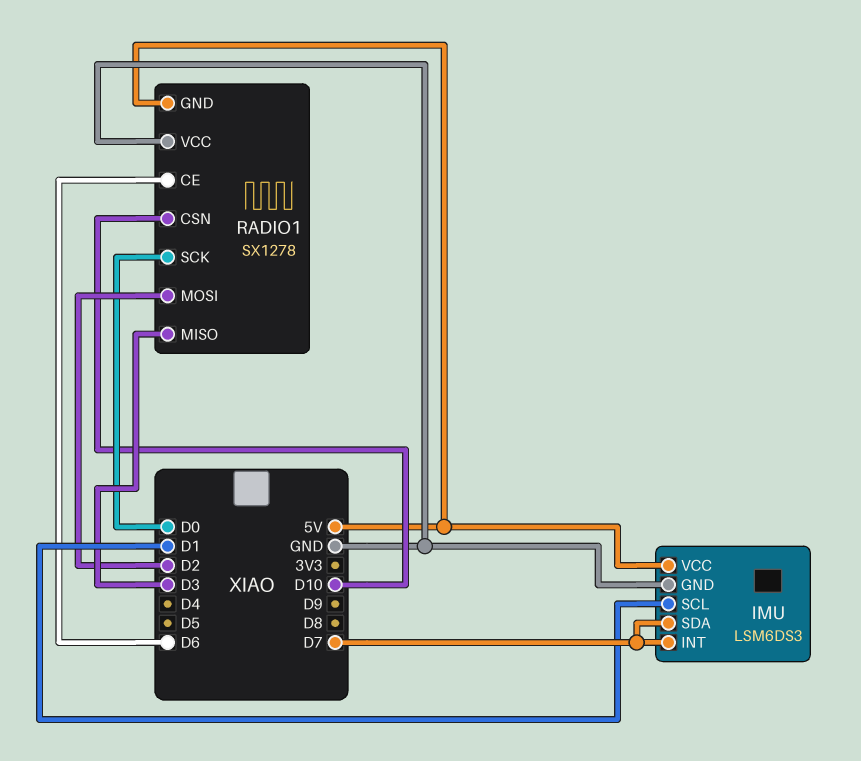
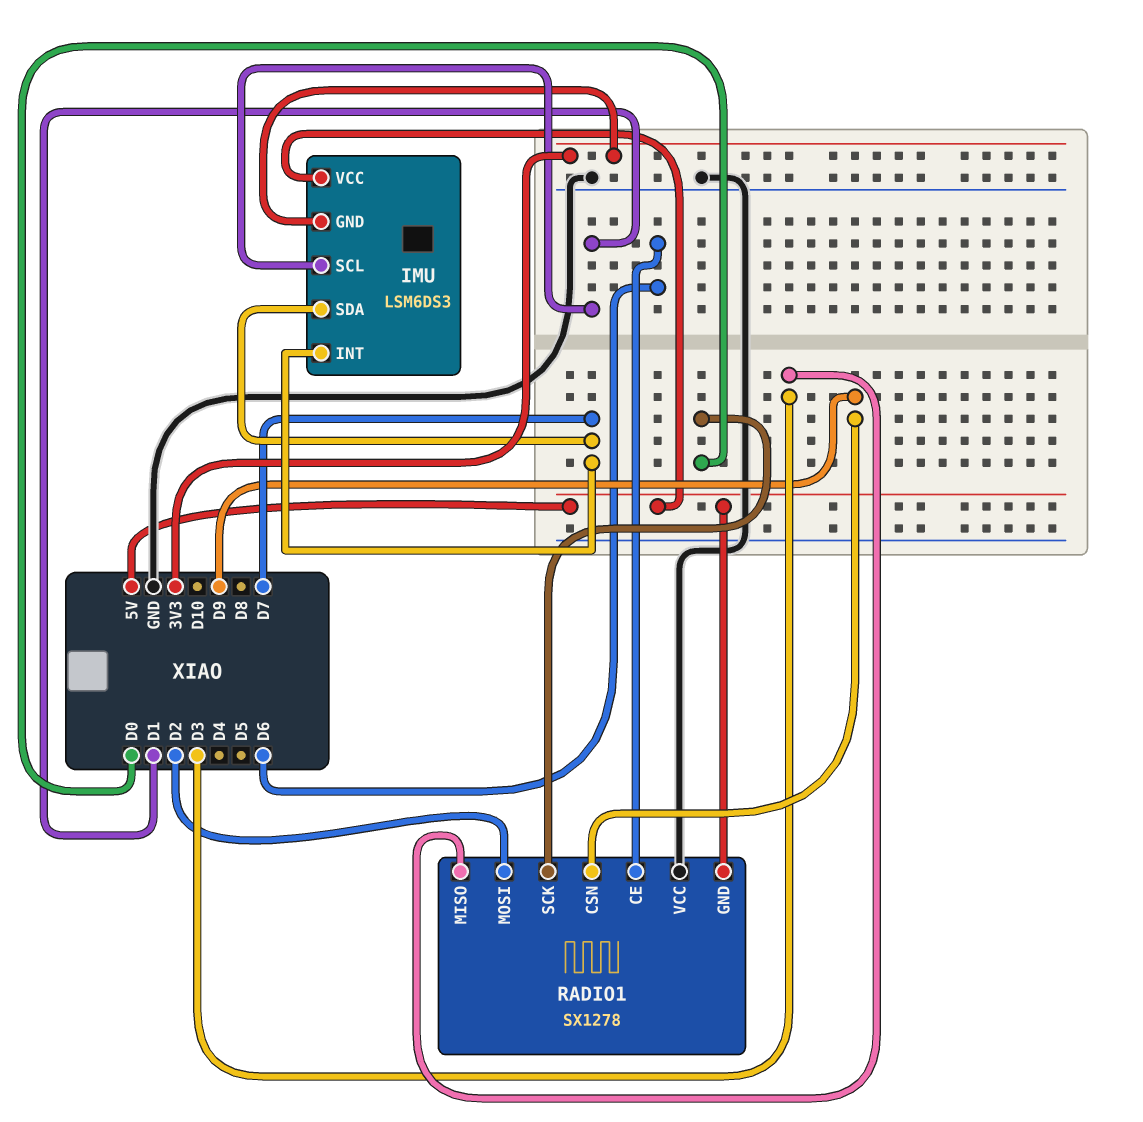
IMU pin GND: GND -> 3V3
RADIO1 pin CSN: D10 -> D9

